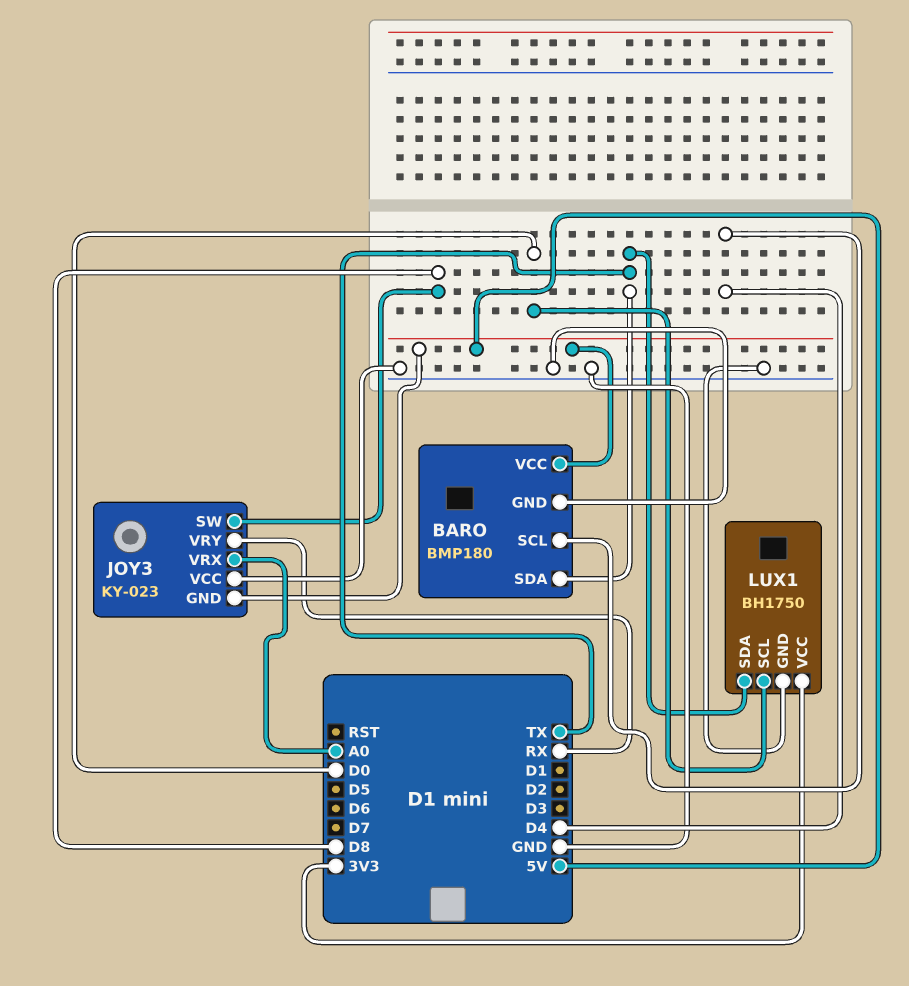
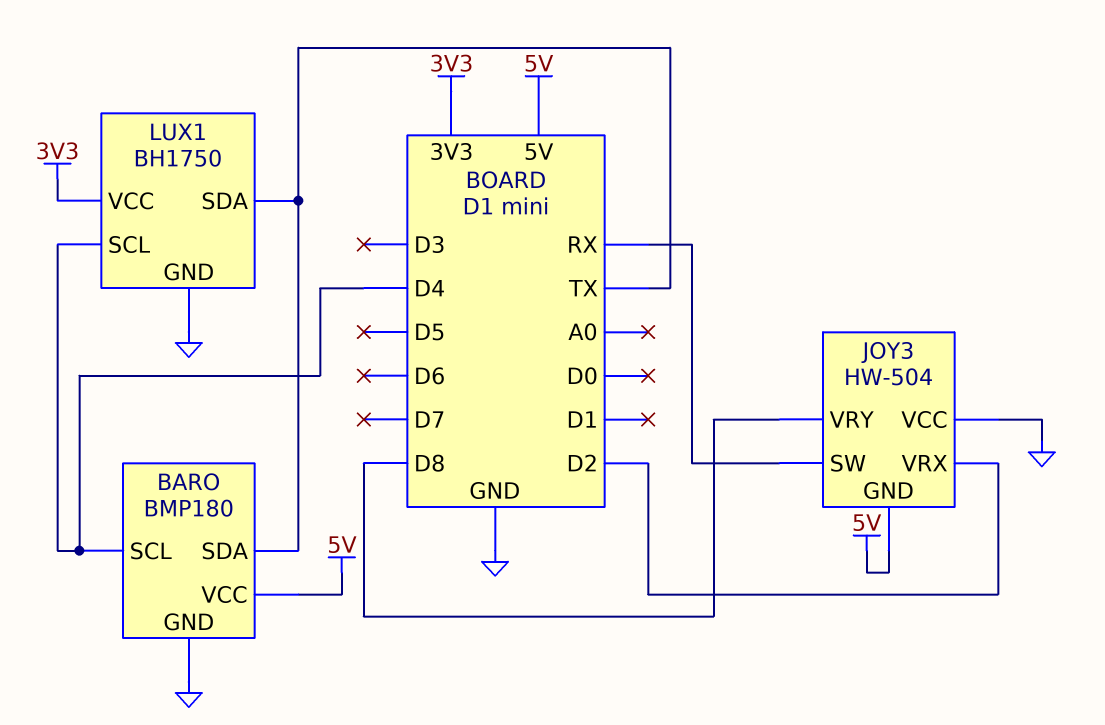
JOY3: KY-023 -> HW-504
JOY3 pin SW: D8 -> RX
JOY3 pin VRX: A0 -> D2
JOY3 pin VRY: RX -> D8
LUX1 pin SCL: D0 -> D4

